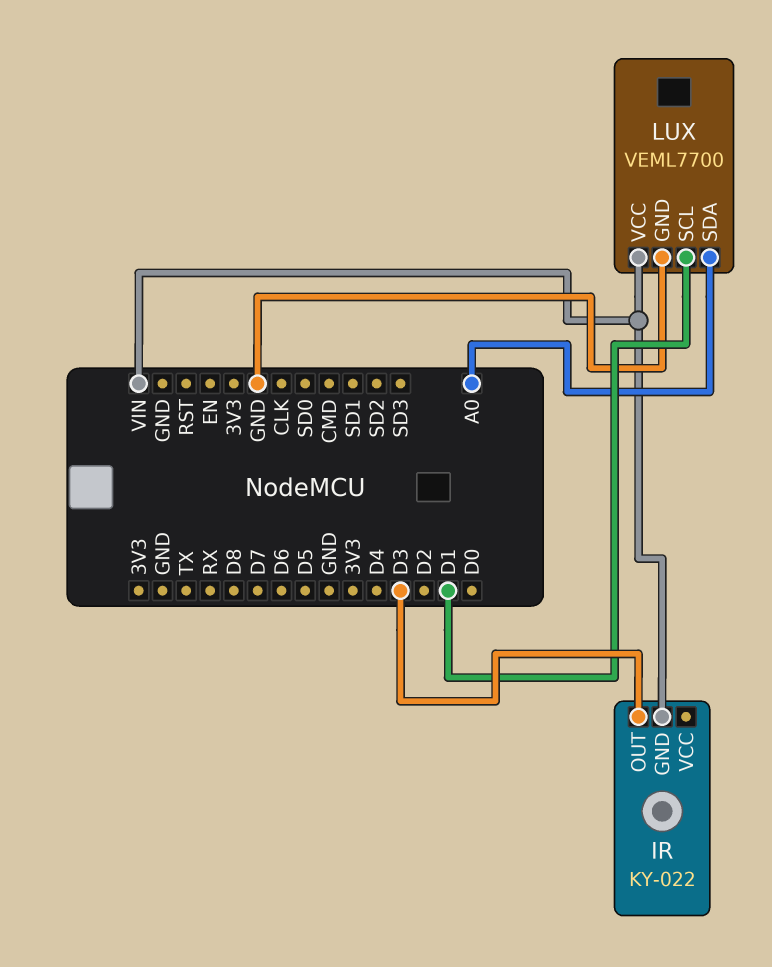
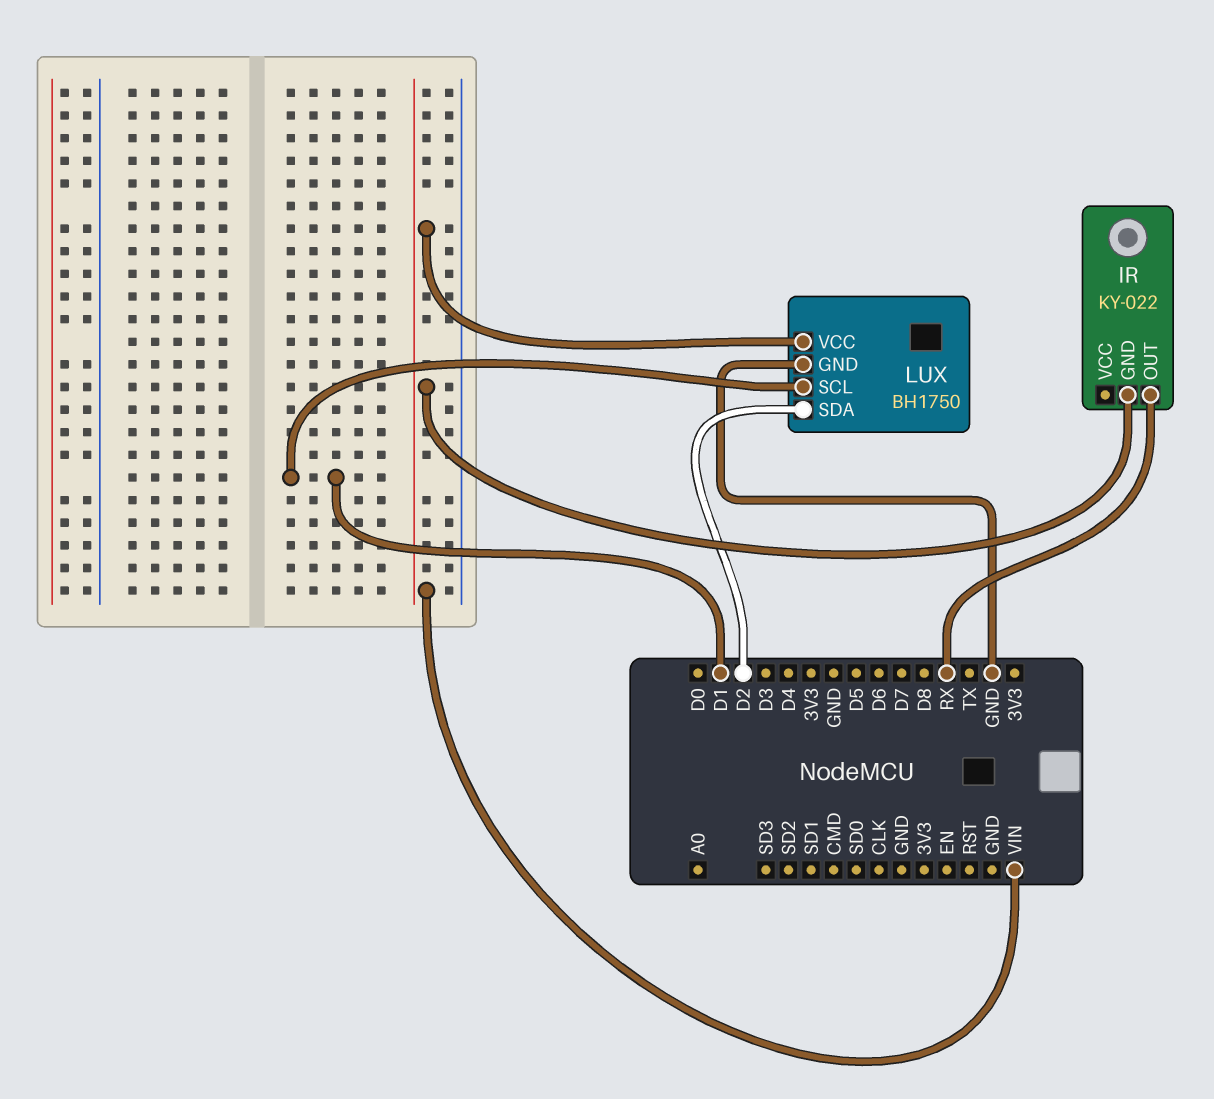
IR pin OUT: D3 -> RX
LUX: VEML7700 -> BH1750
LUX pin SDA: A0 -> D2

